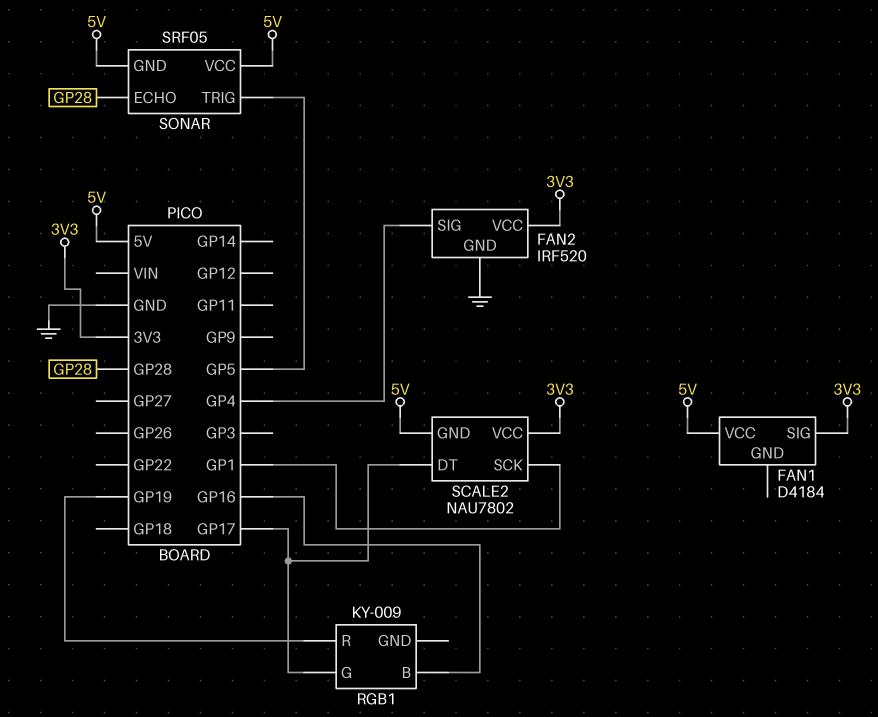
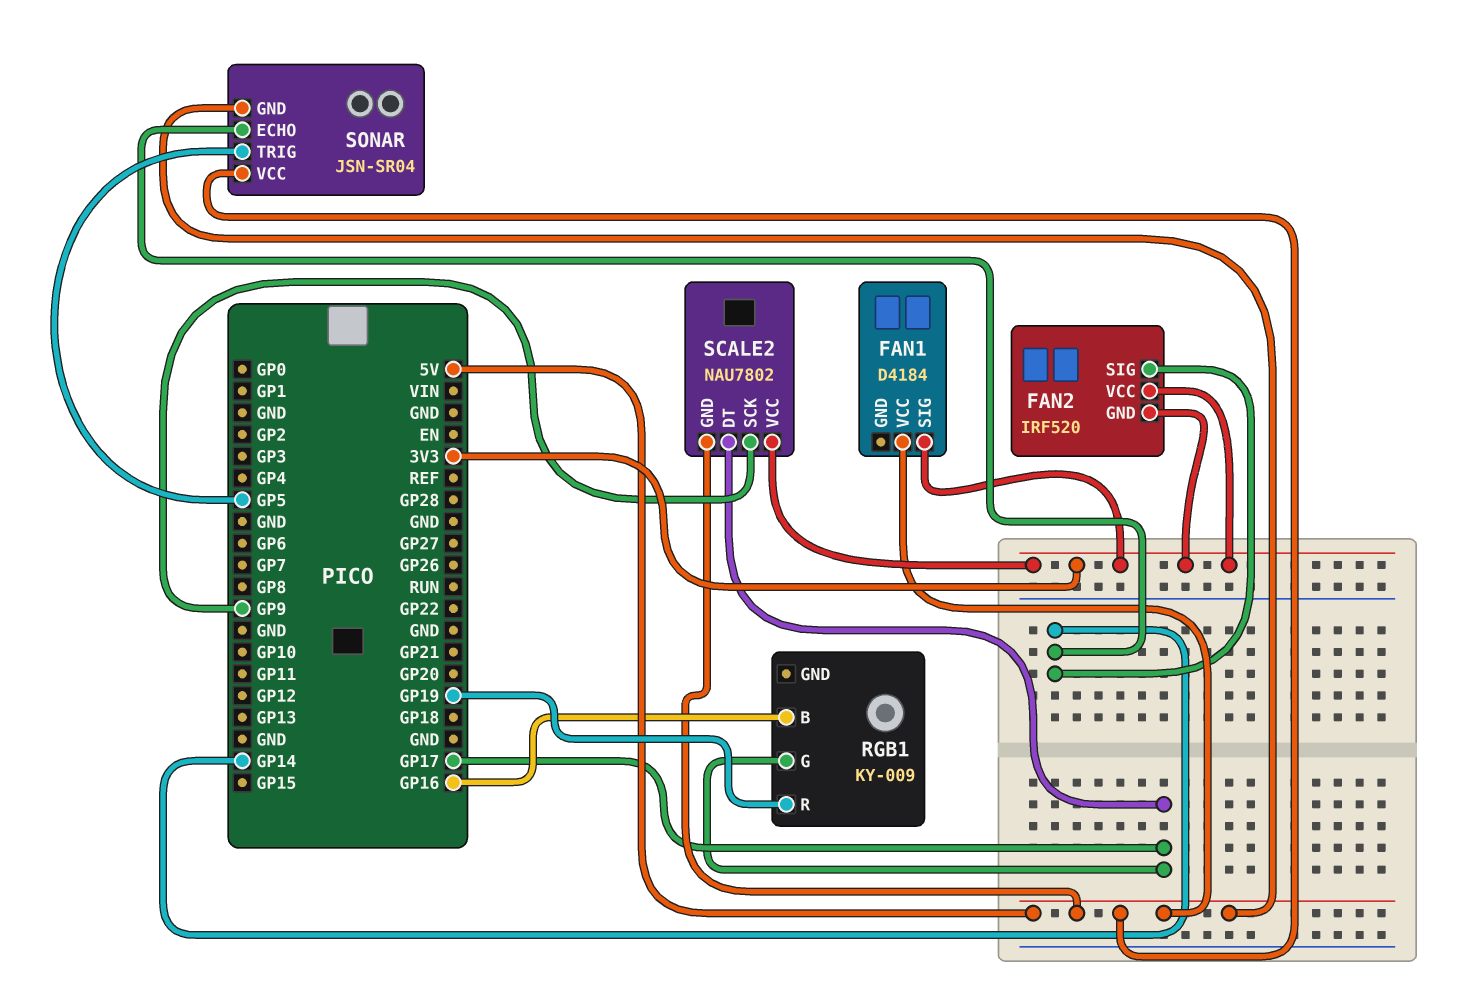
FAN2 pin GND: GND -> 3V3
FAN2 pin SIG: GP4 -> GP14
SCALE2 pin SCK: GP1 -> GP9
SONAR: SRF05 -> JSN-SR04
SONAR pin ECHO: GP28 -> GP14

